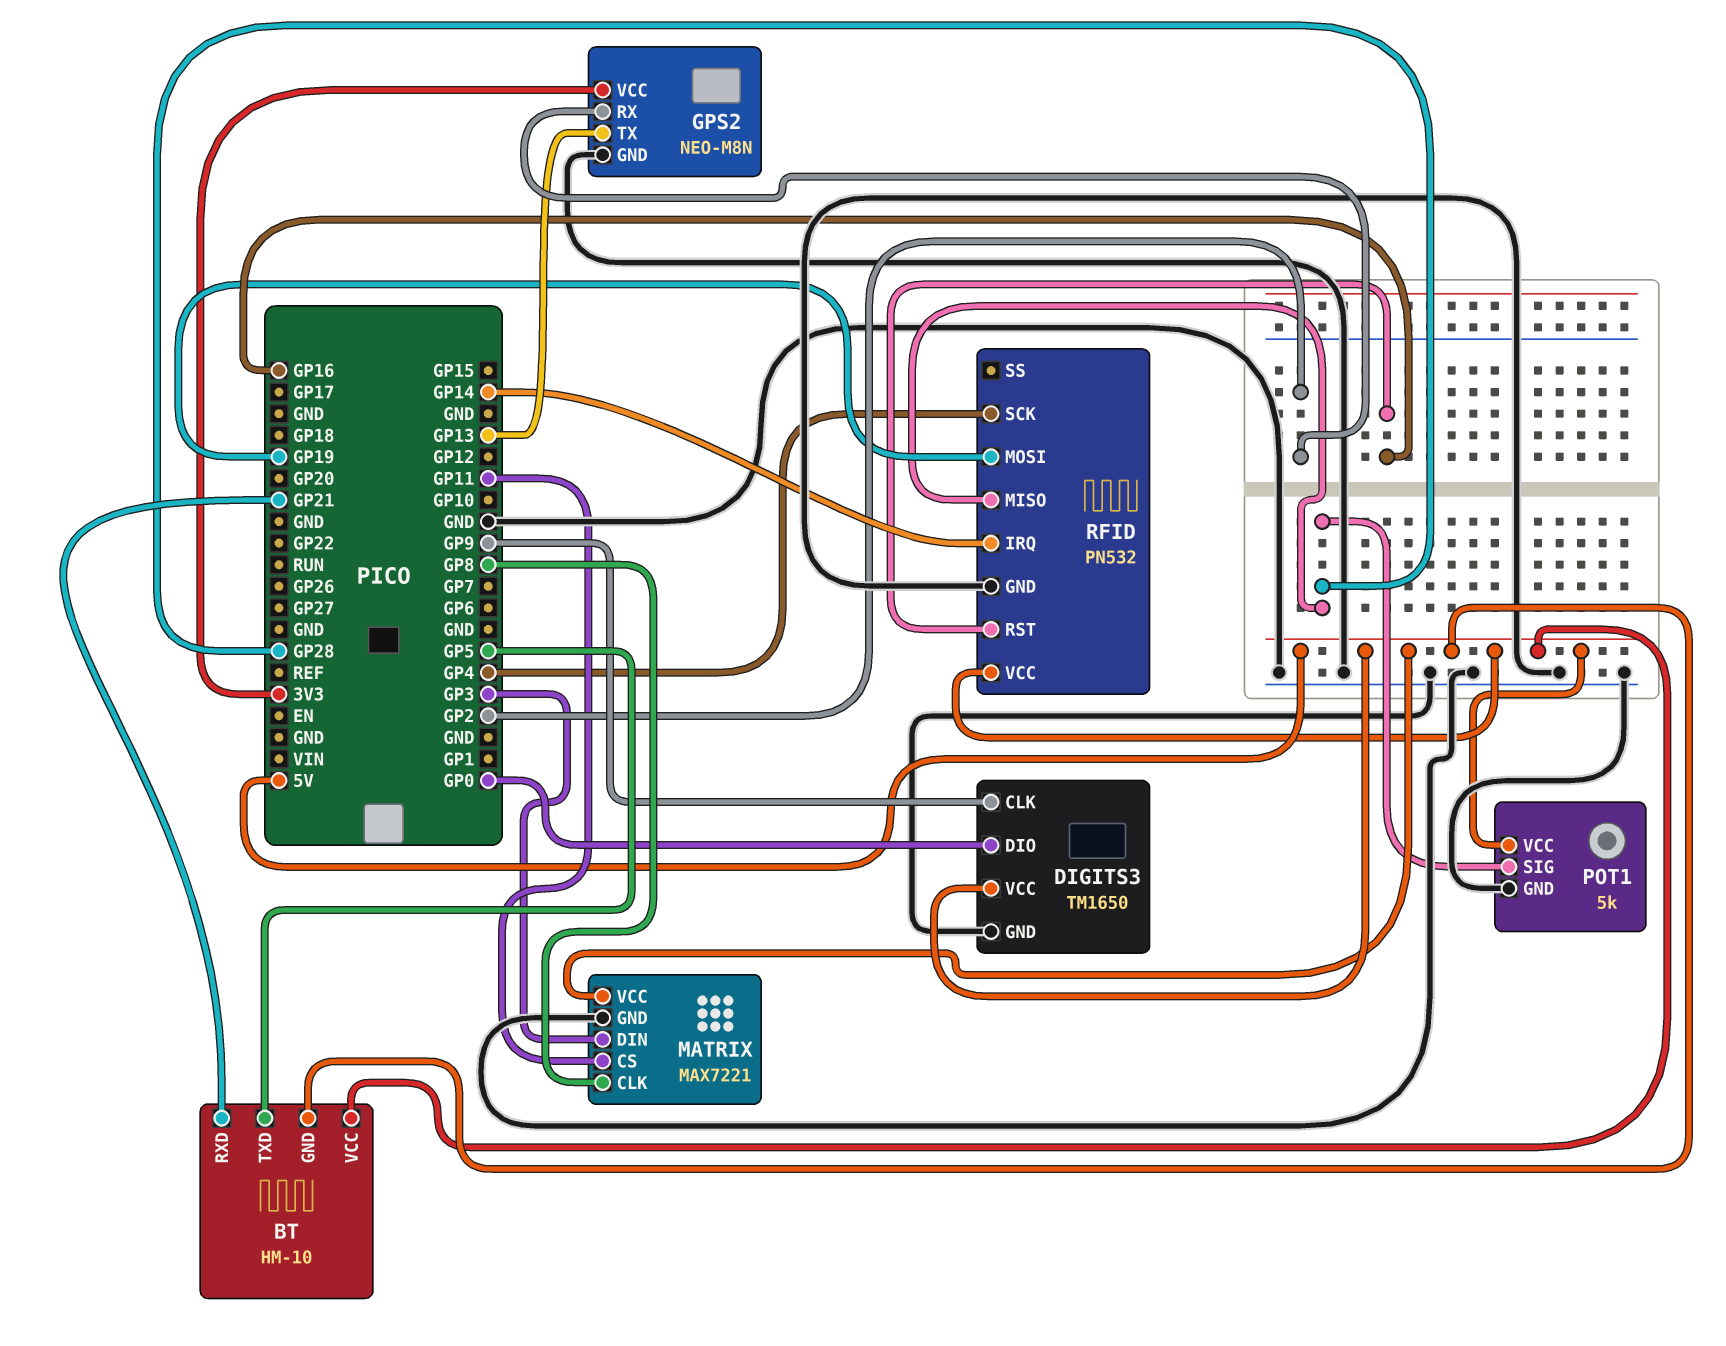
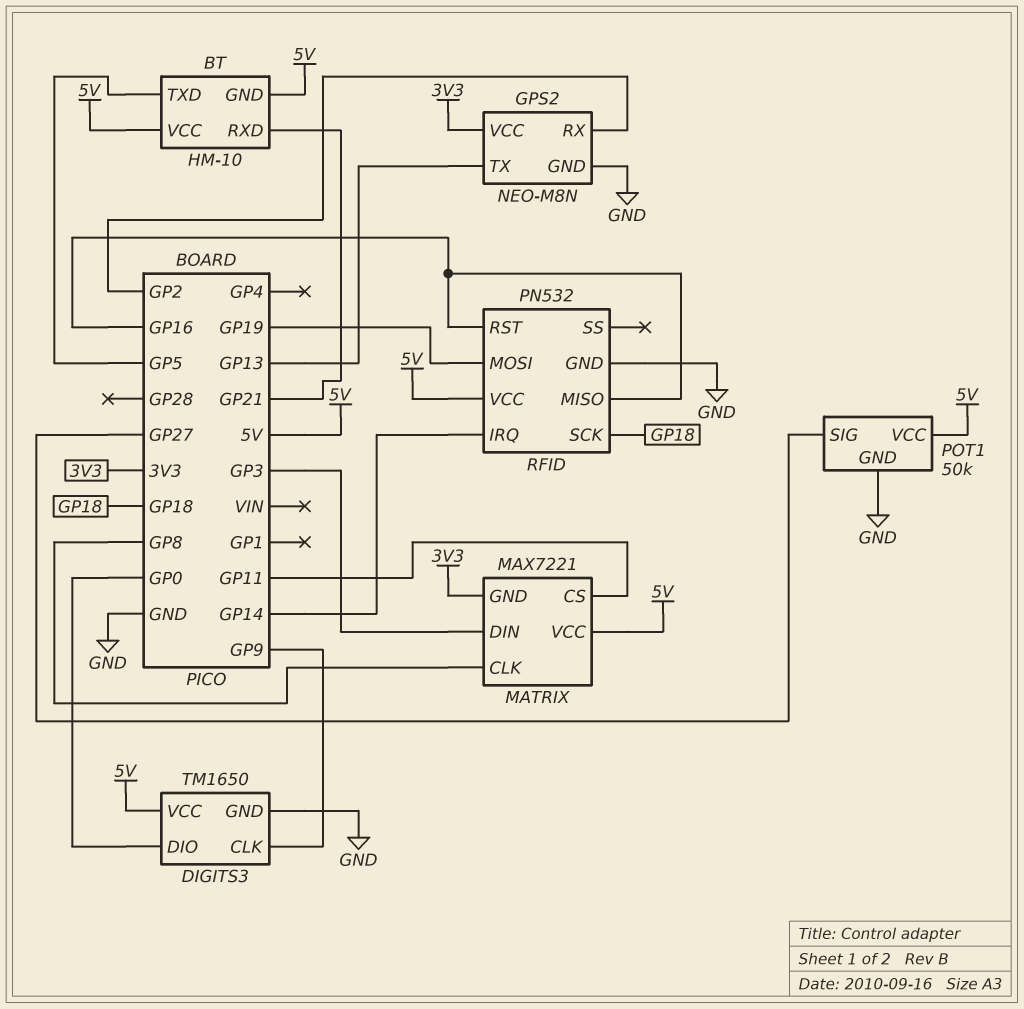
MATRIX pin GND: GND -> 3V3
POT1: 5k -> 50k
POT1 pin SIG: GP28 -> GP27
RFID pin MISO: GP28 -> GP16
RFID pin SCK: GP4 -> GP18

